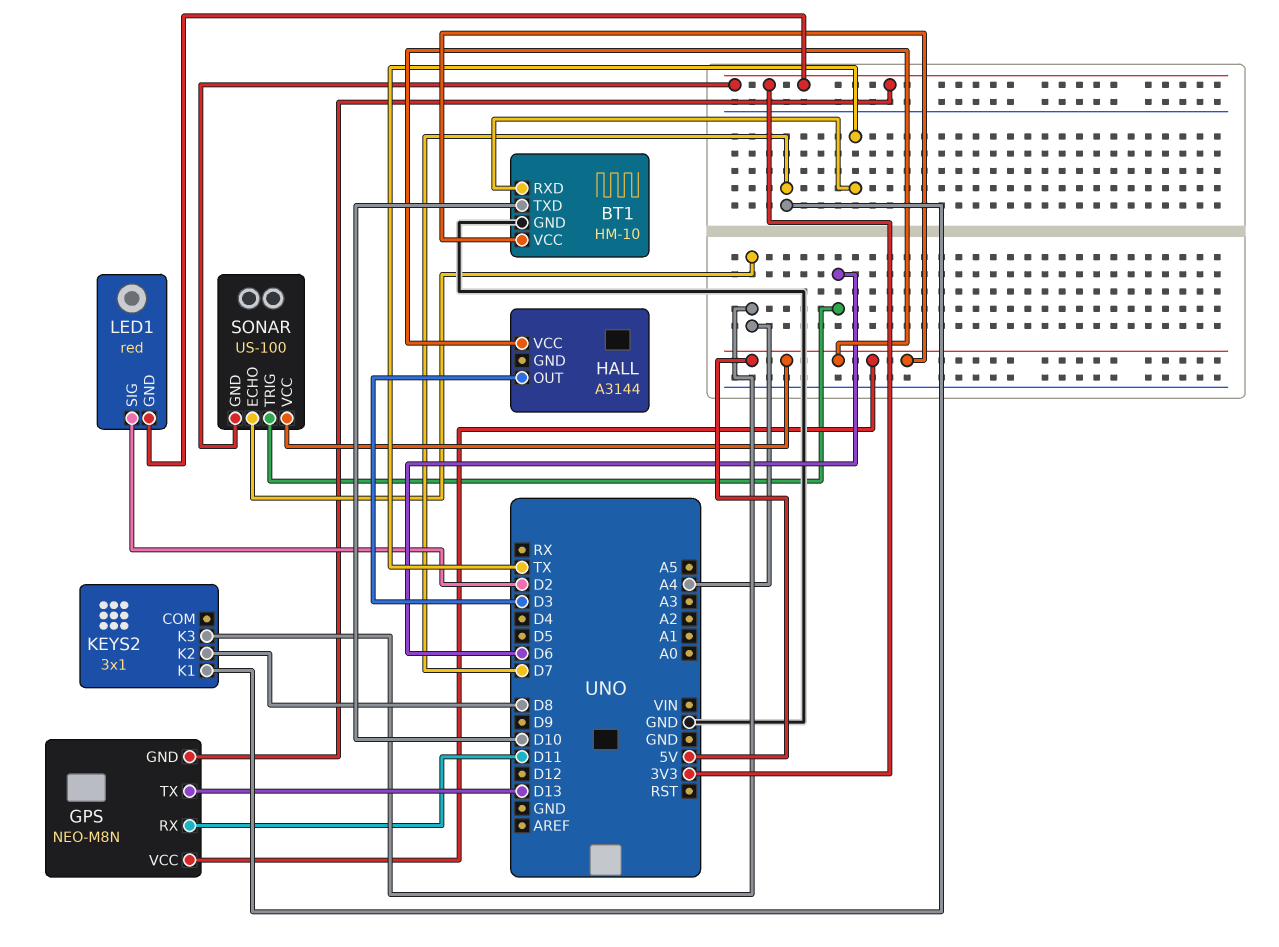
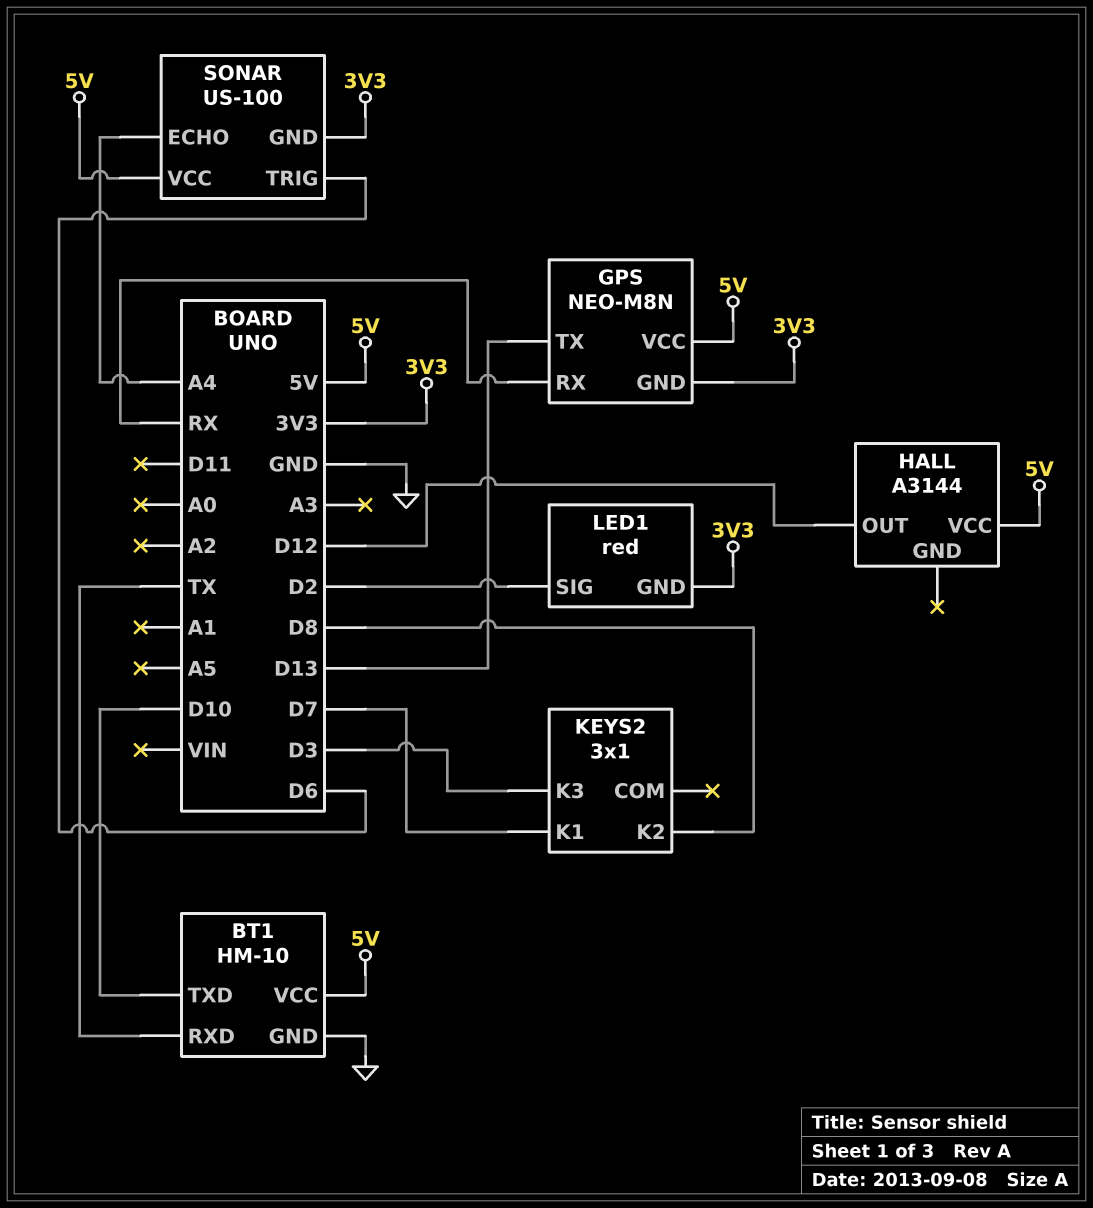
GPS pin RX: D11 -> RX
HALL pin OUT: D3 -> D12
KEYS2 pin K3: A4 -> D3

